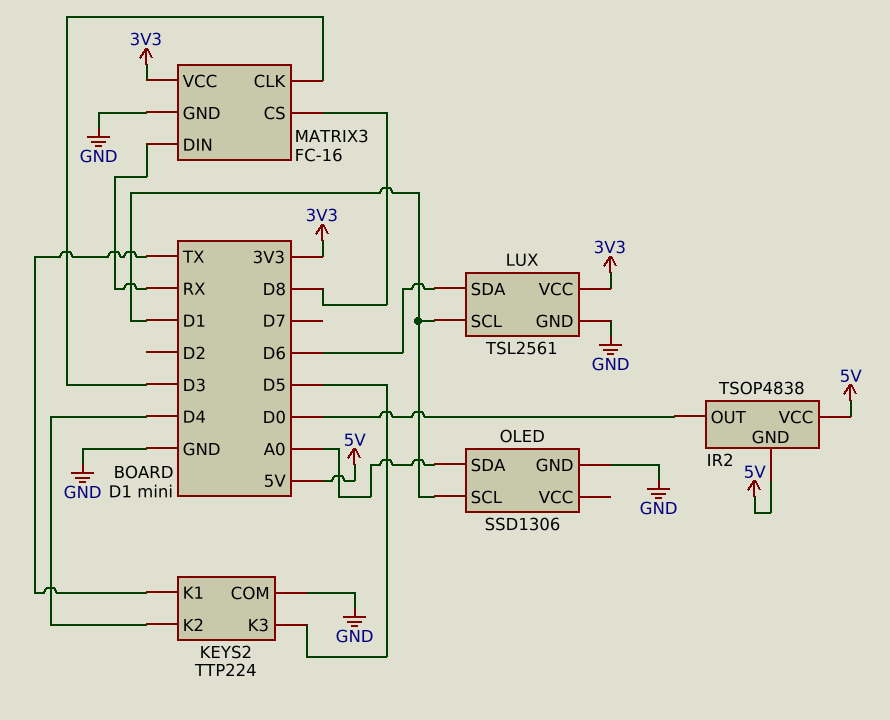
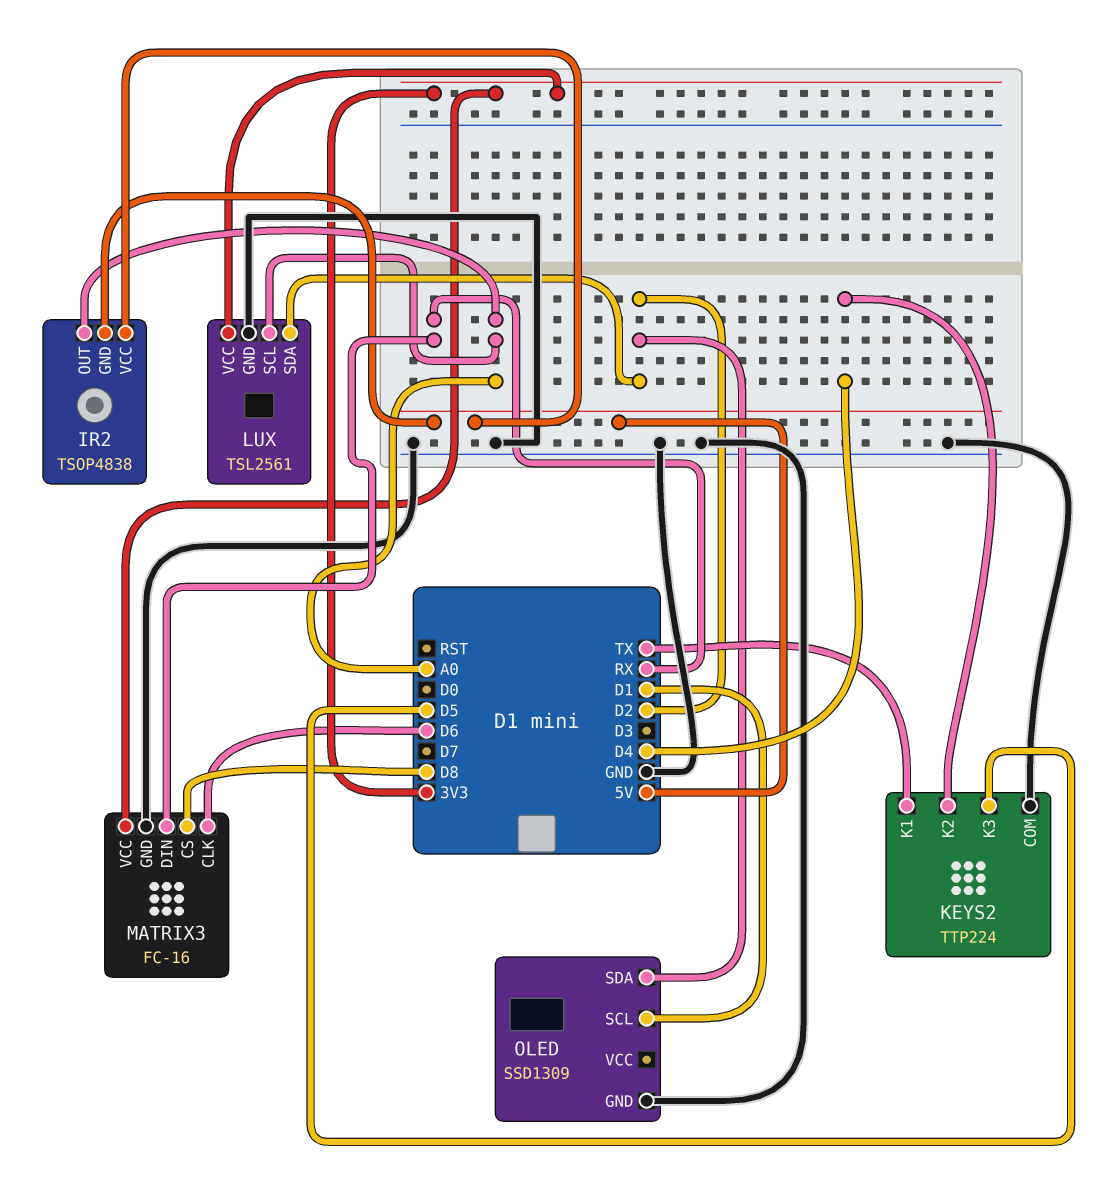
IR2 pin OUT: D0 -> A0
LUX pin SCL: D1 -> A0
LUX pin SDA: D6 -> D2
MATRIX3 pin CLK: D3 -> D6
OLED: SSD1306 -> SSD1309
OLED pin SDA: A0 -> D2

